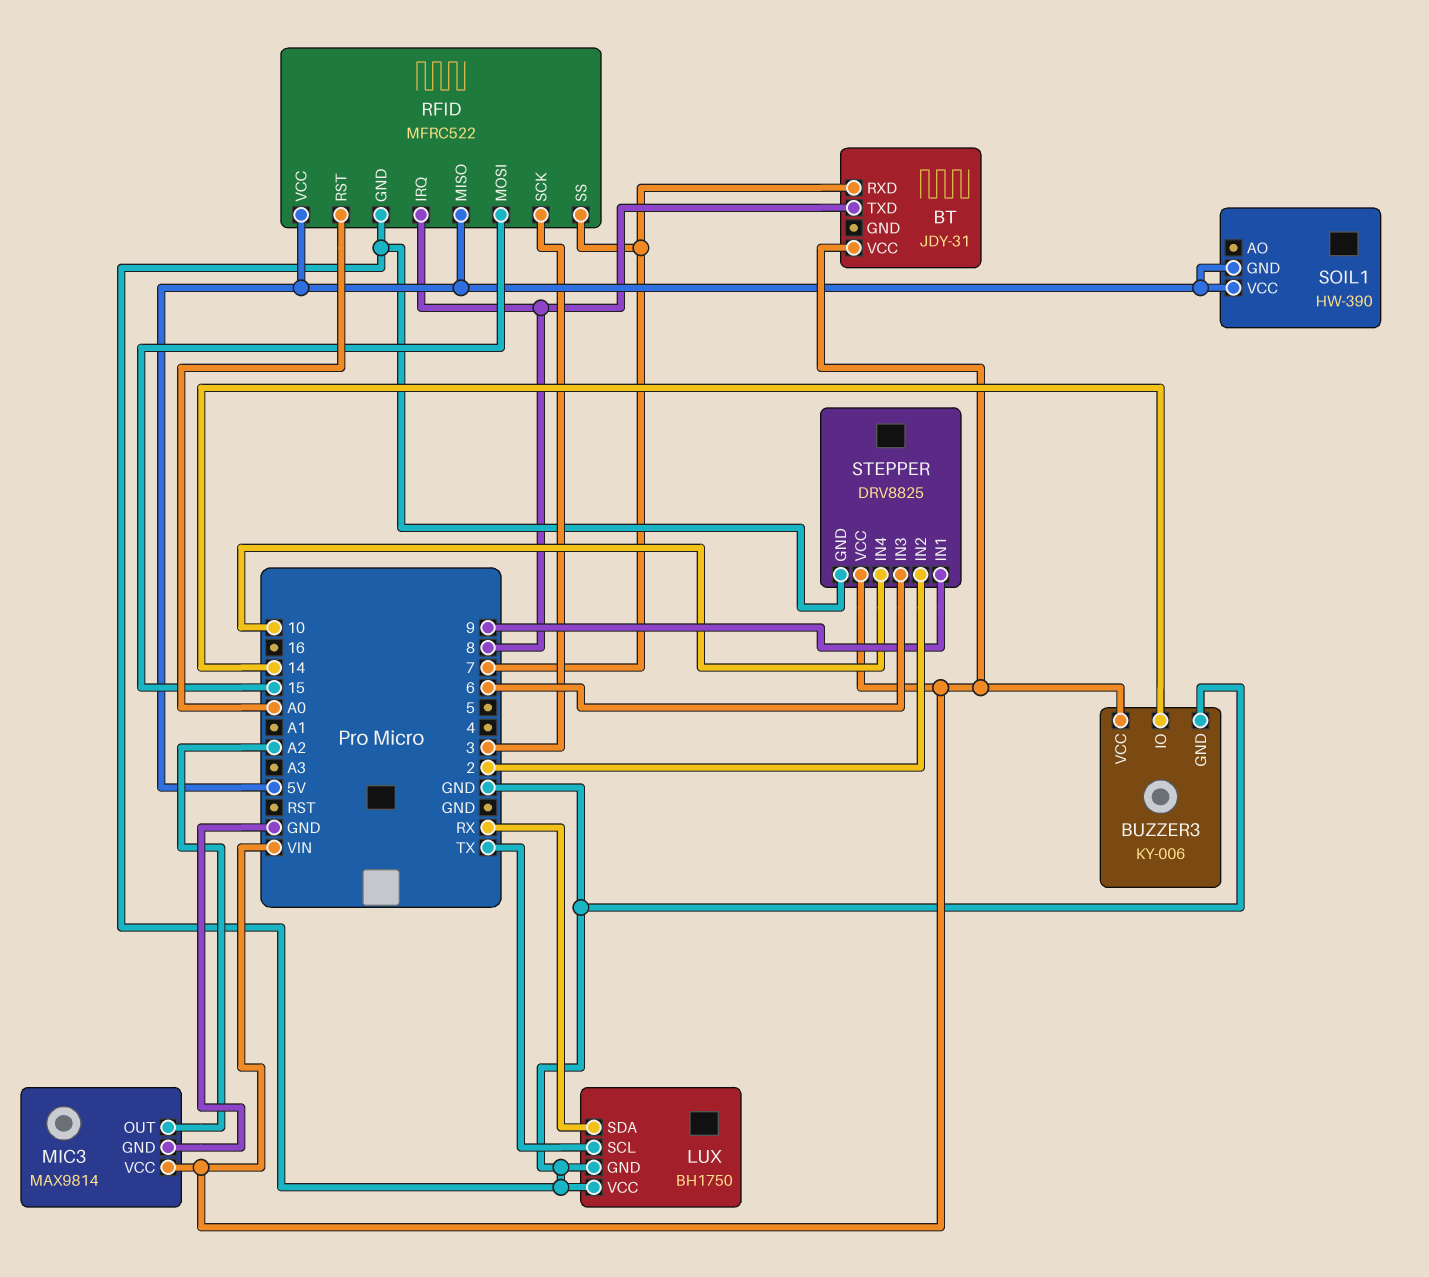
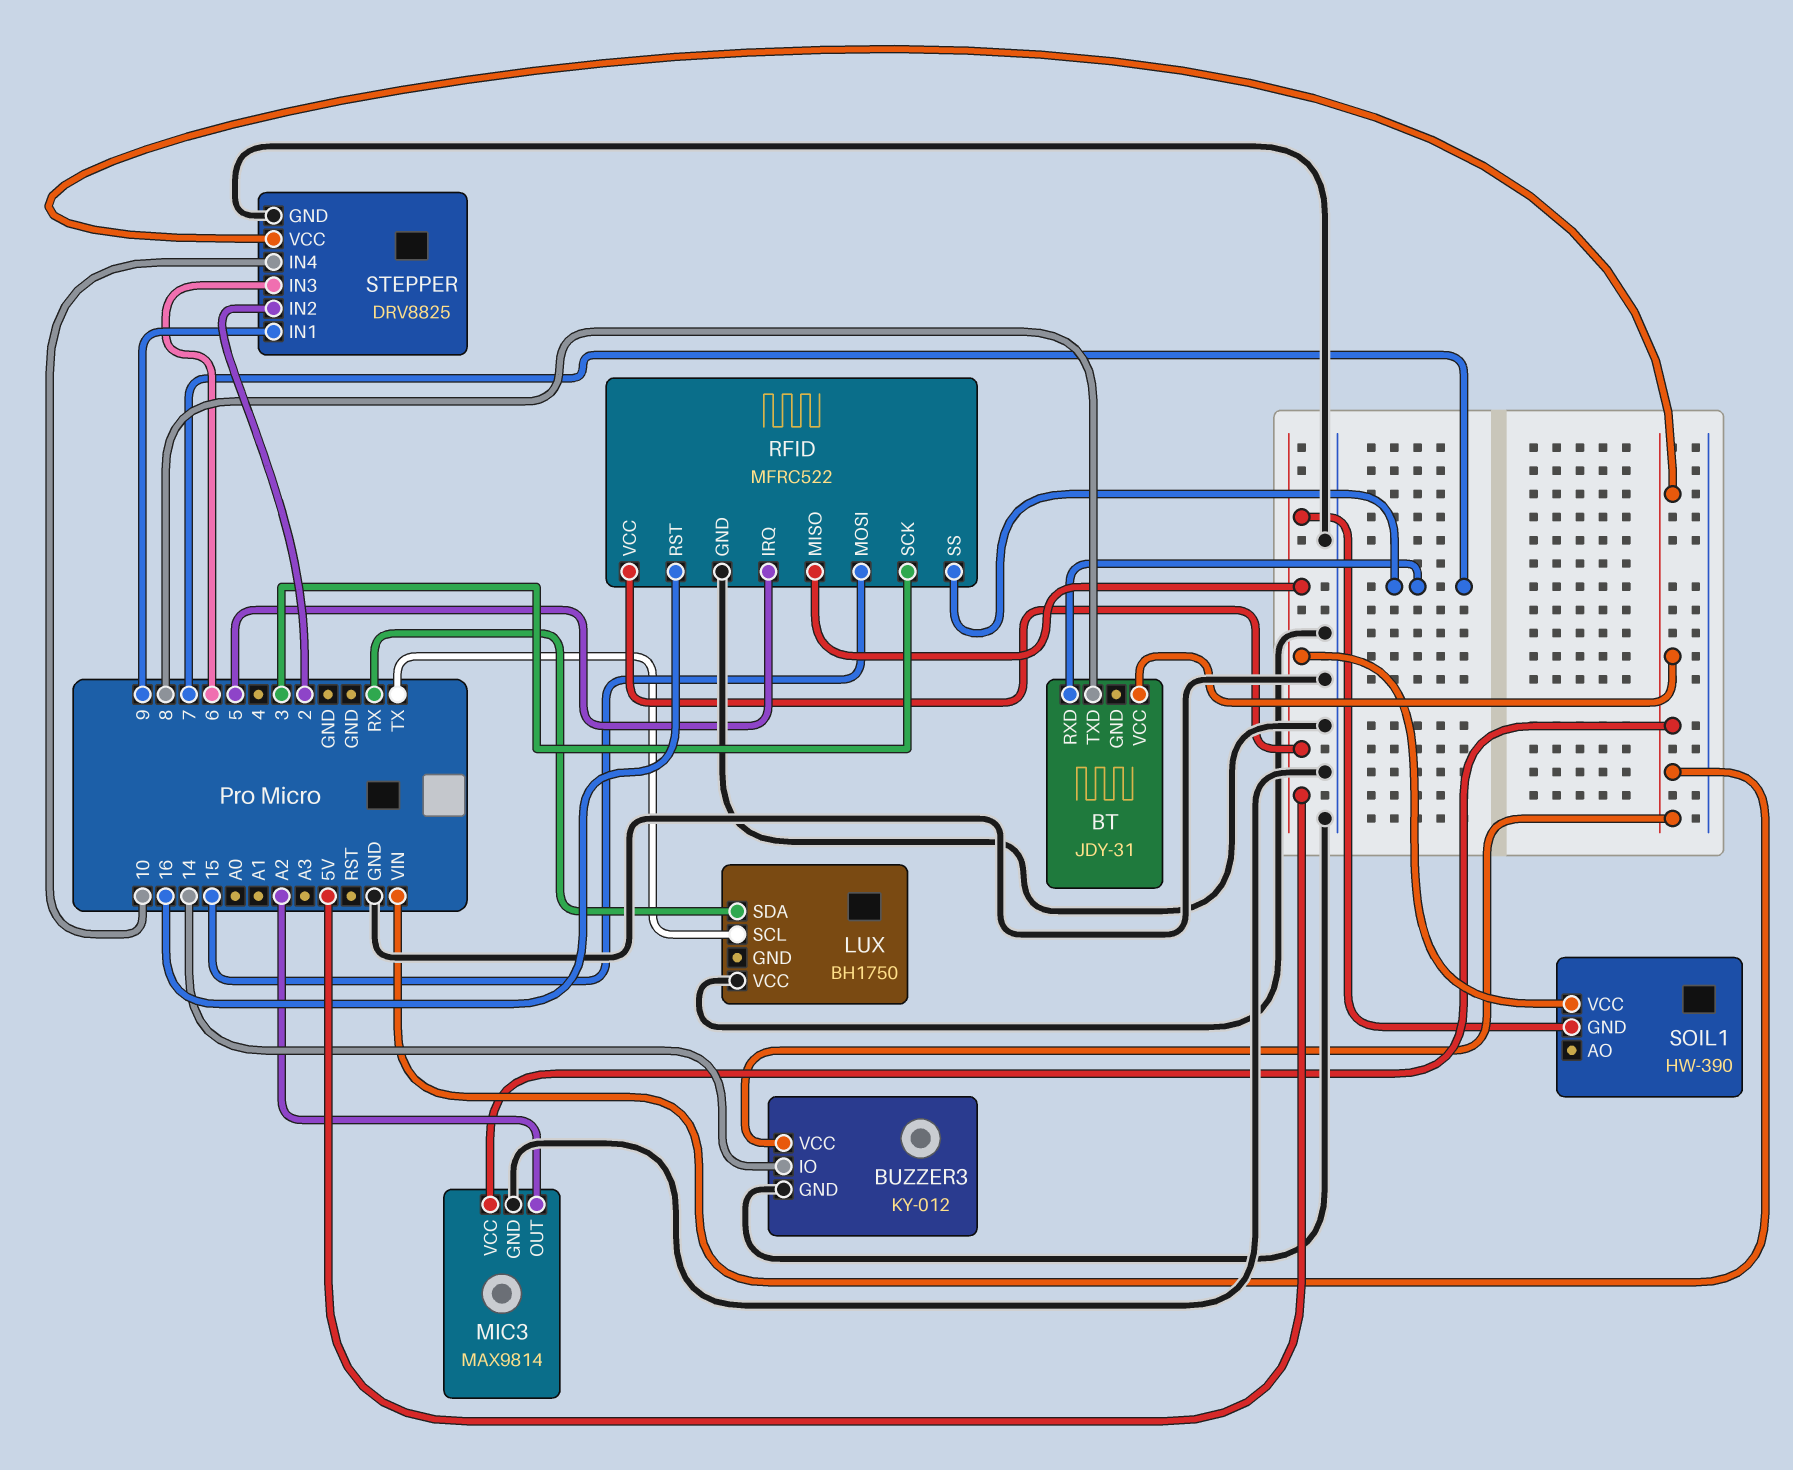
BUZZER3: KY-006 -> KY-012
LUX pin GND: GND -> none
RFID pin IRQ: 8 -> 5
RFID pin RST: A0 -> 16

